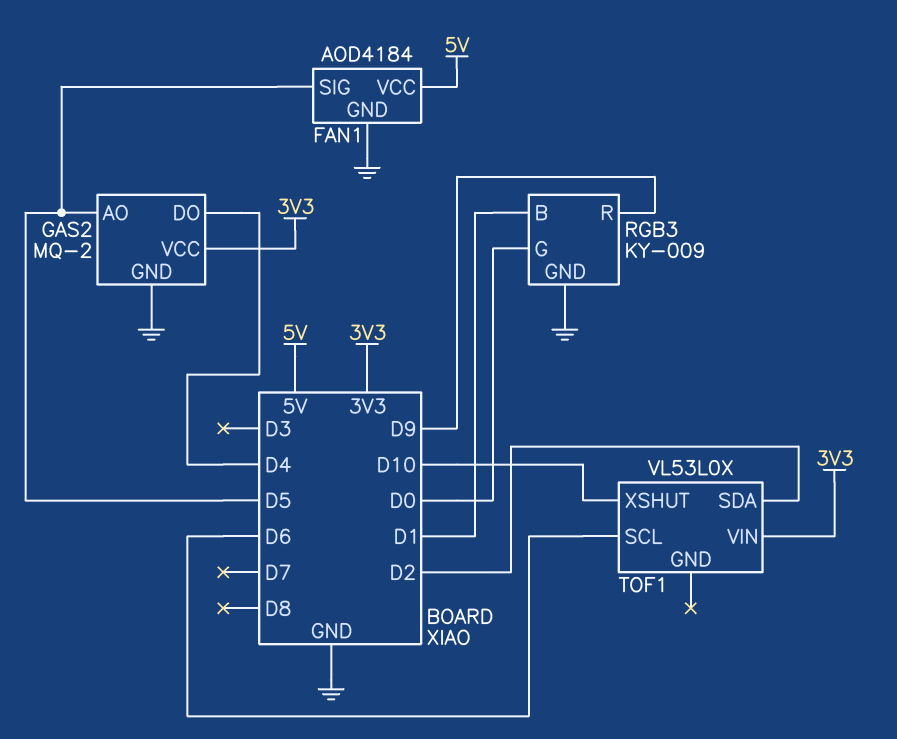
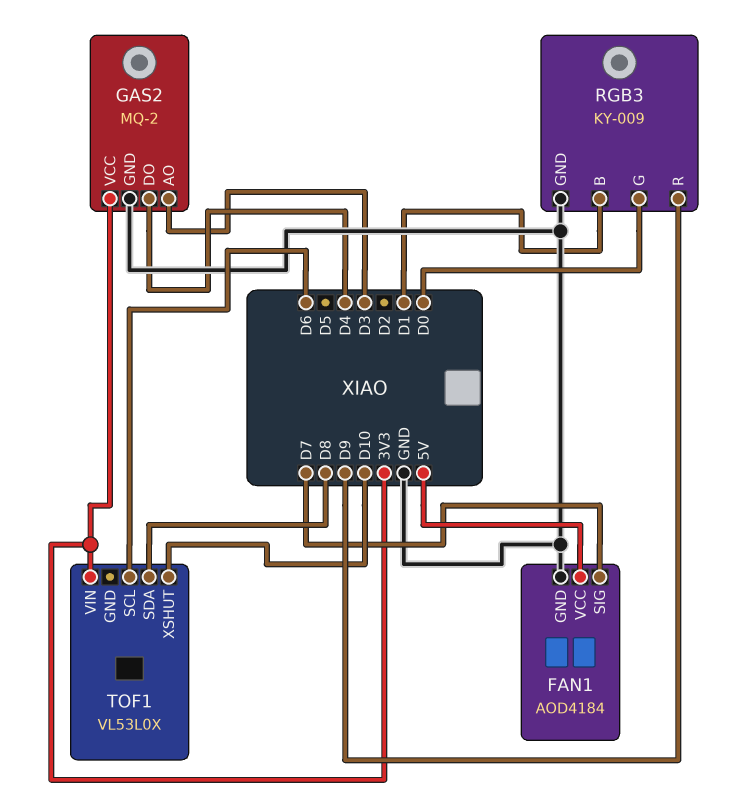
FAN1 pin SIG: D5 -> D7
GAS2 pin AO: D5 -> D3
TOF1 pin SDA: D2 -> D8

